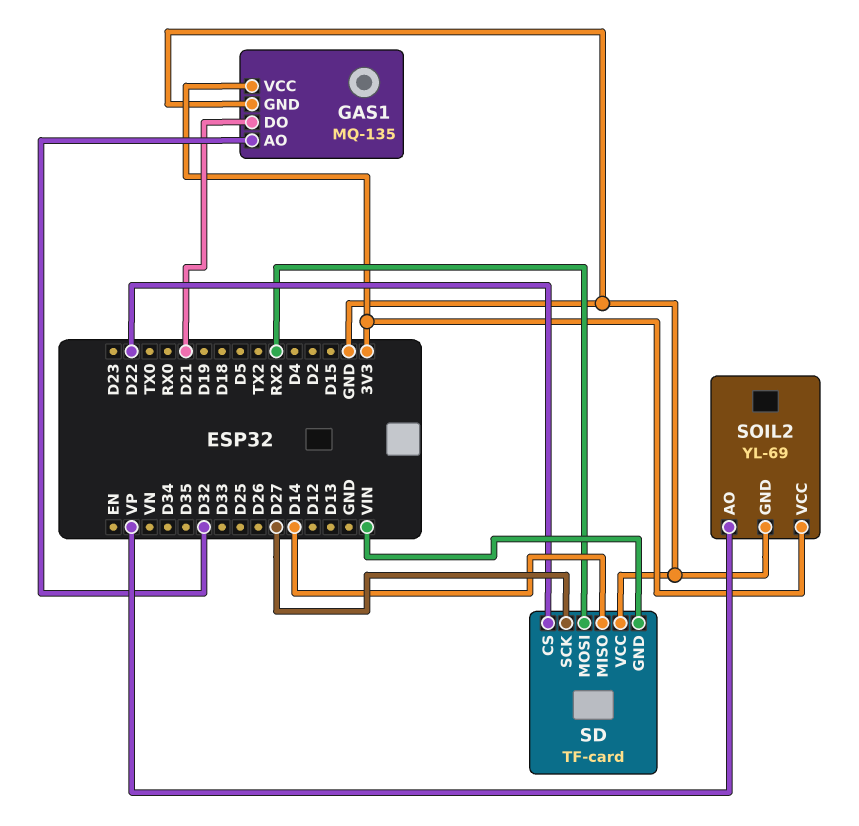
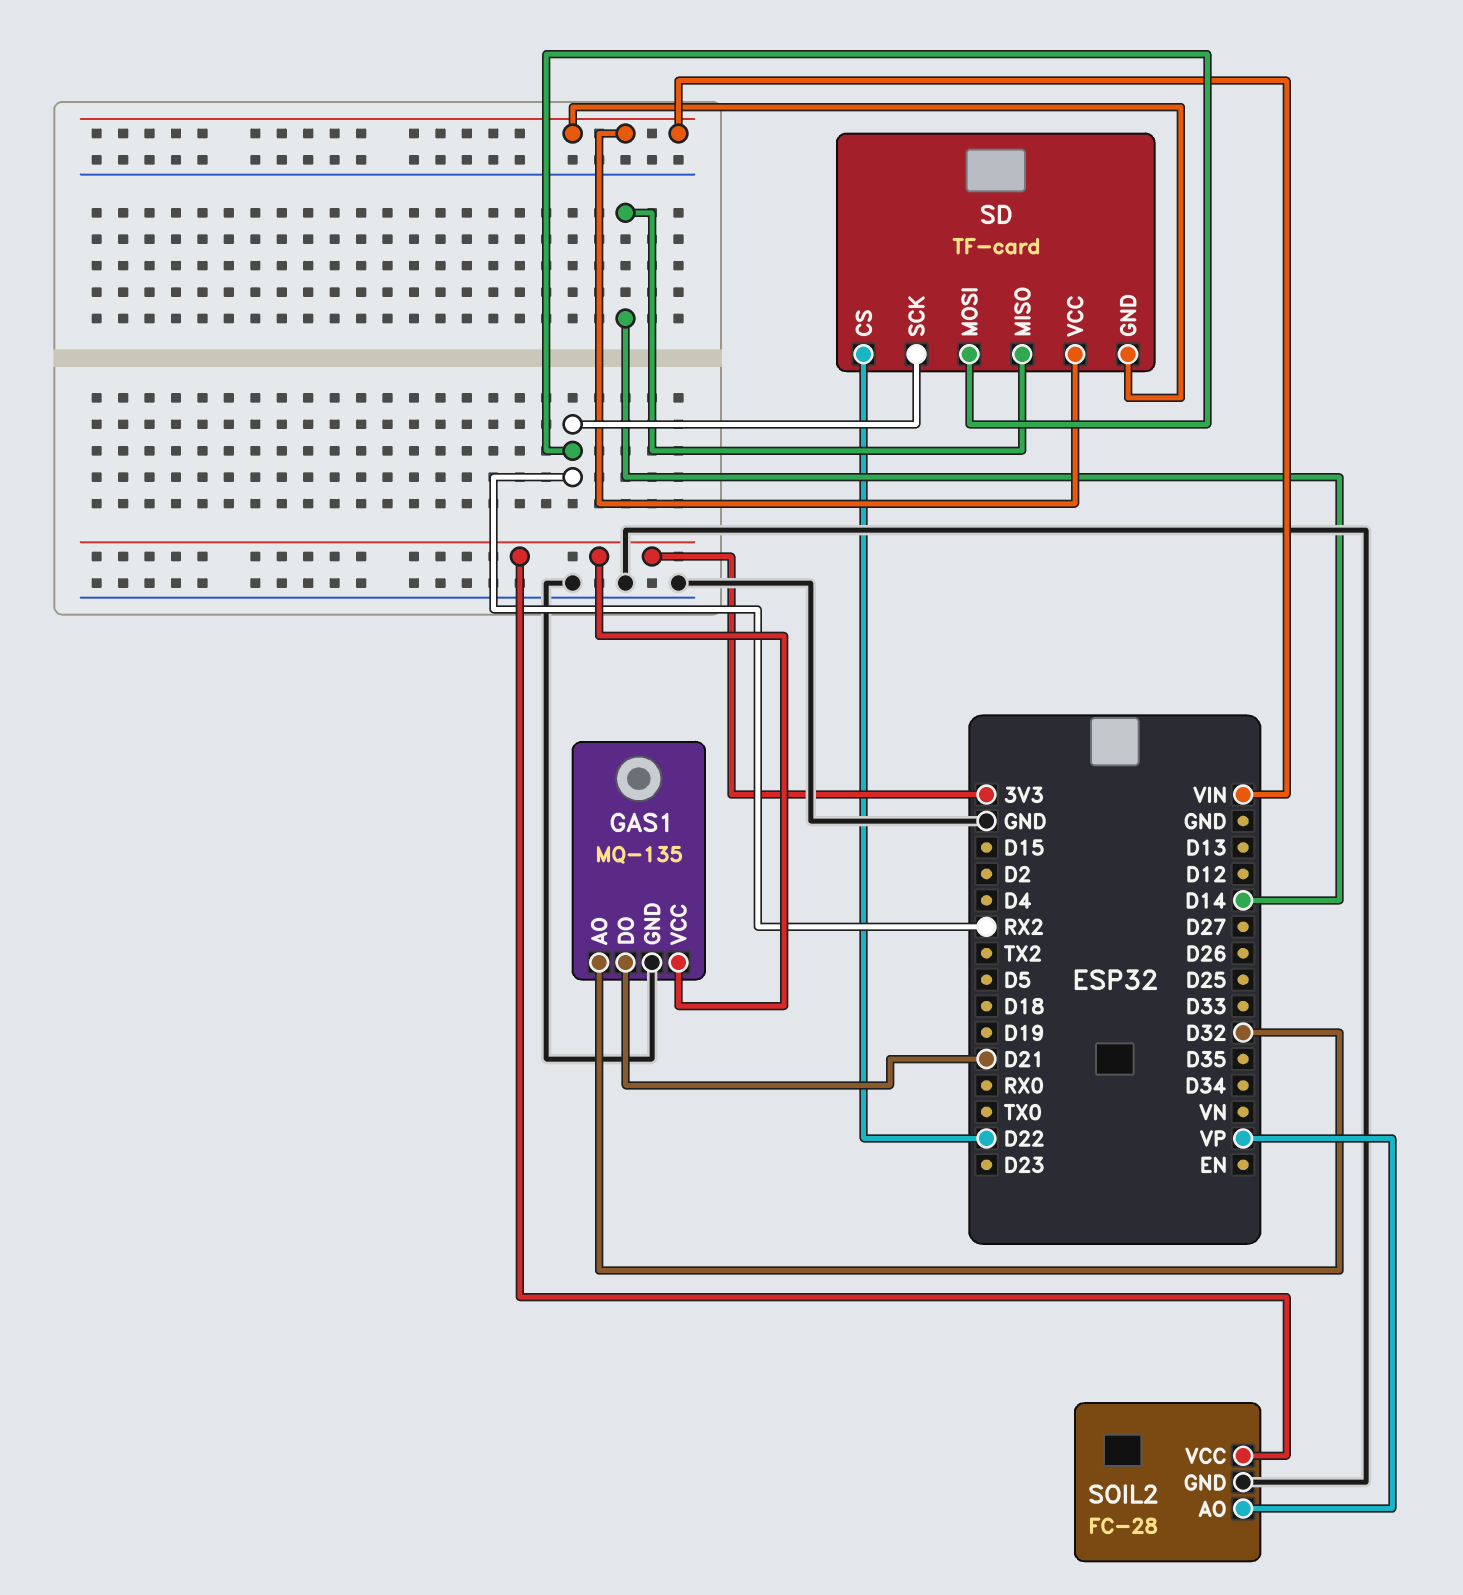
SD pin SCK: D27 -> RX2
SD pin VCC: GND -> VIN
SOIL2: YL-69 -> FC-28

